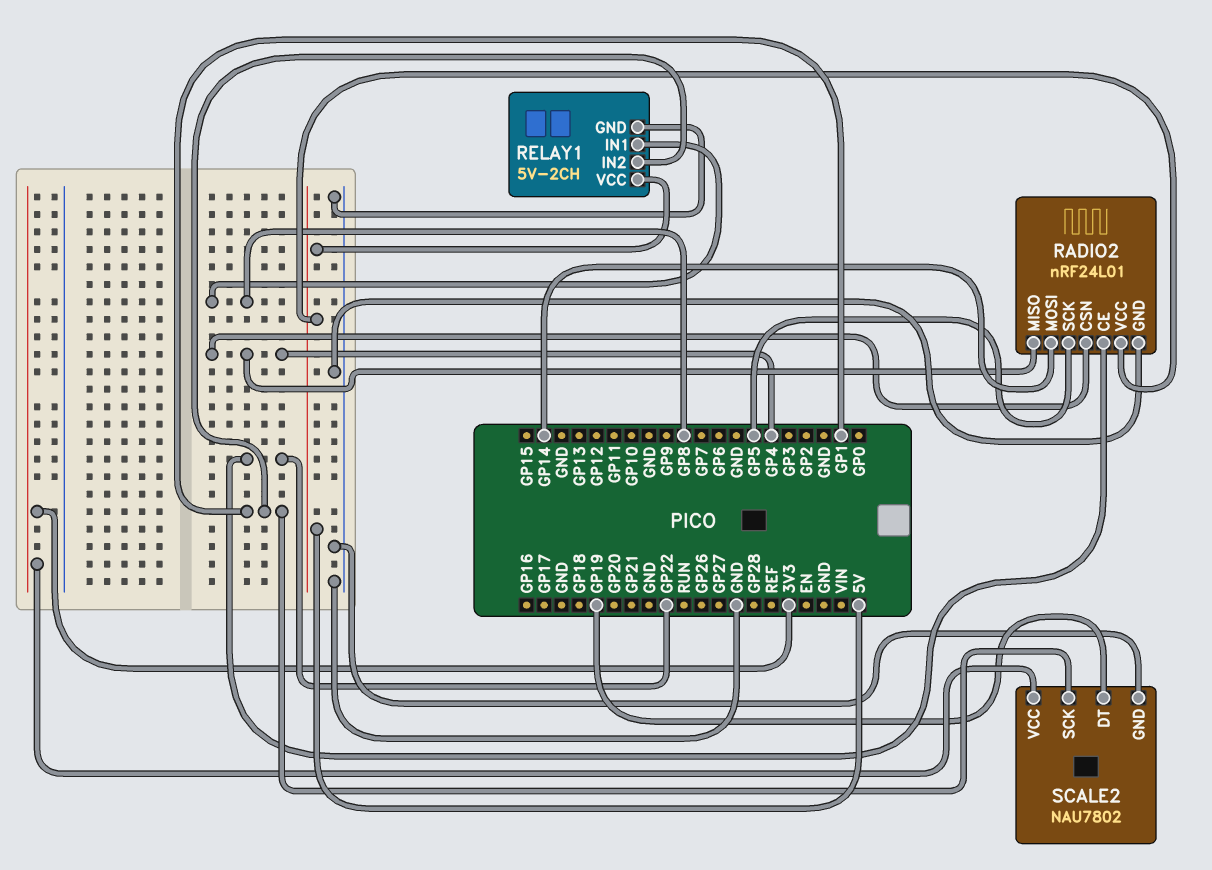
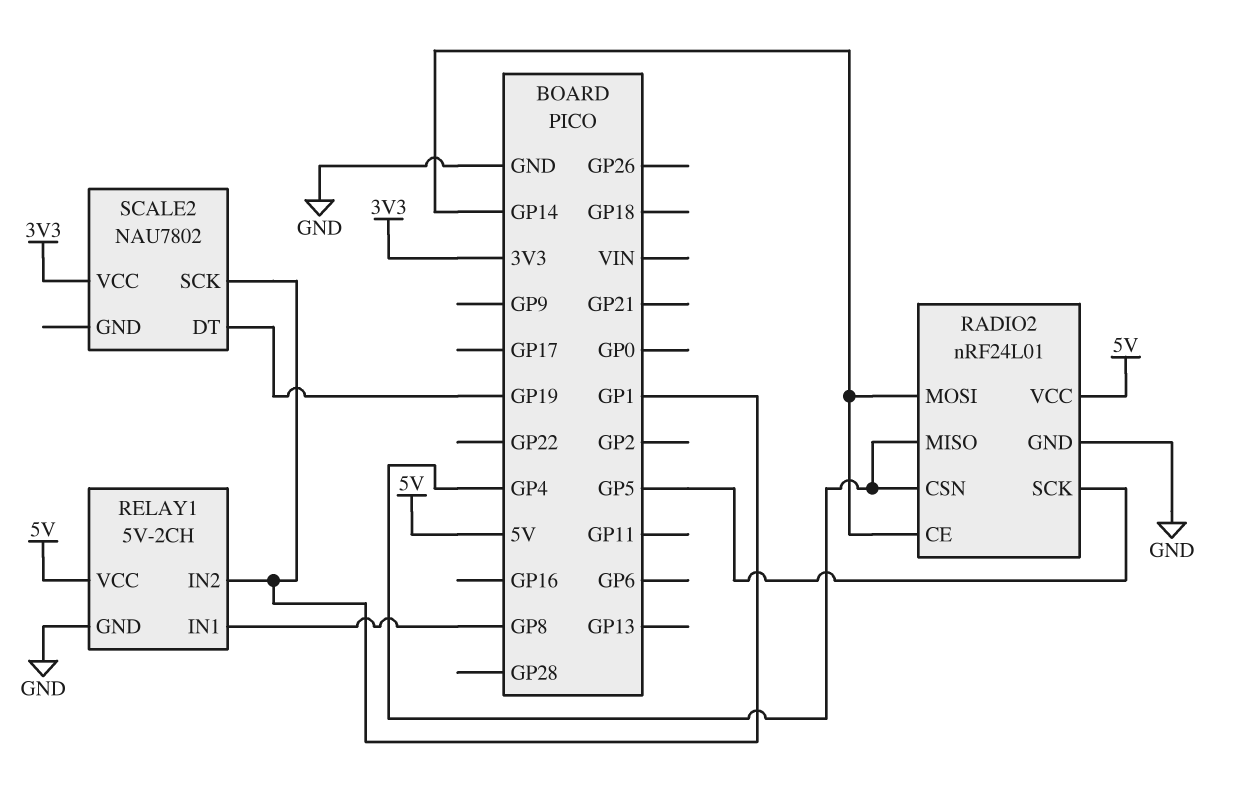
RADIO2 pin CE: GP22 -> GP14
SCALE2 pin GND: GND -> none

